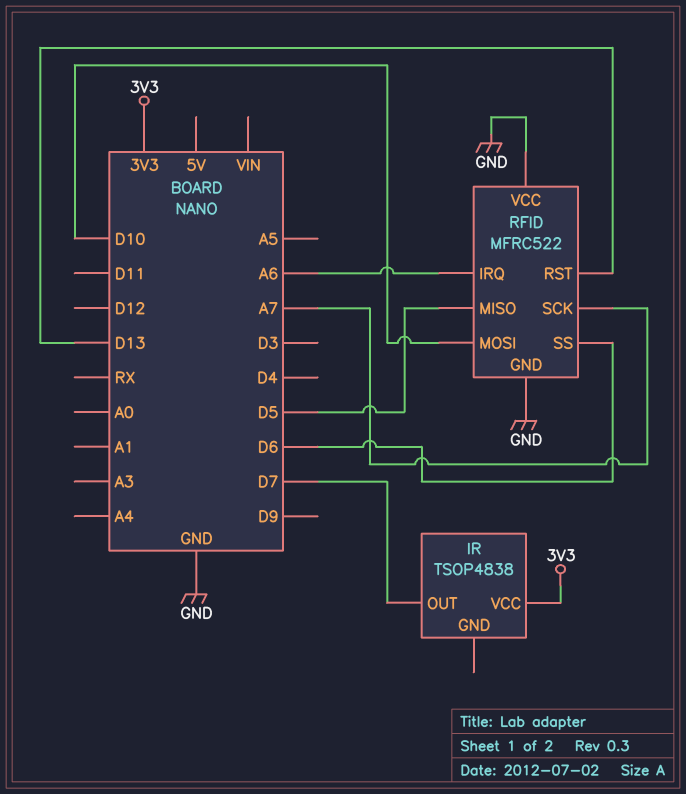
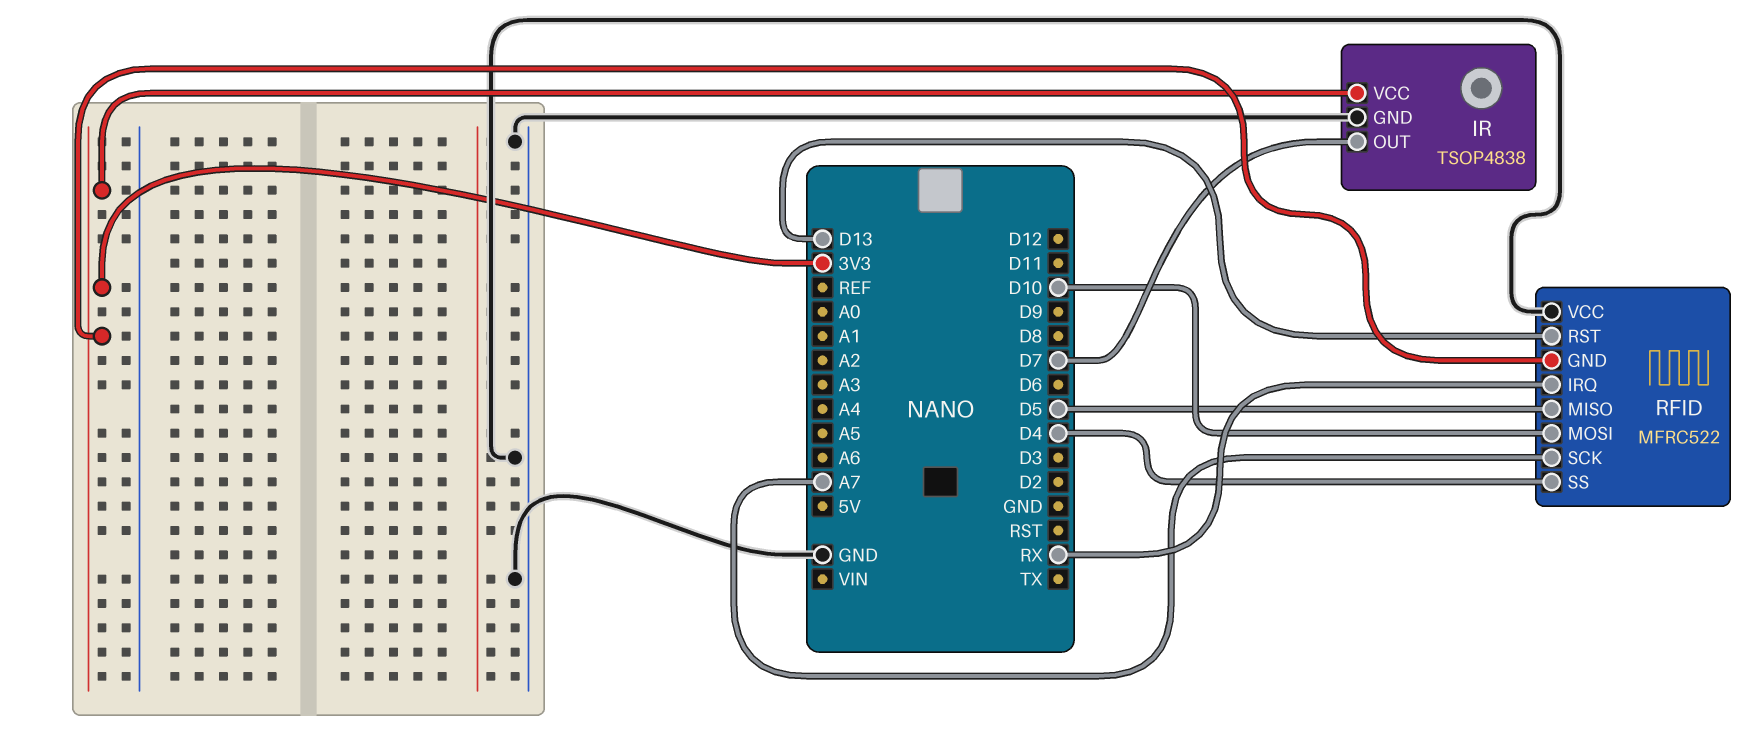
IR pin GND: none -> GND
RFID pin GND: GND -> 3V3
RFID pin IRQ: A6 -> RX
RFID pin SS: D6 -> D4

